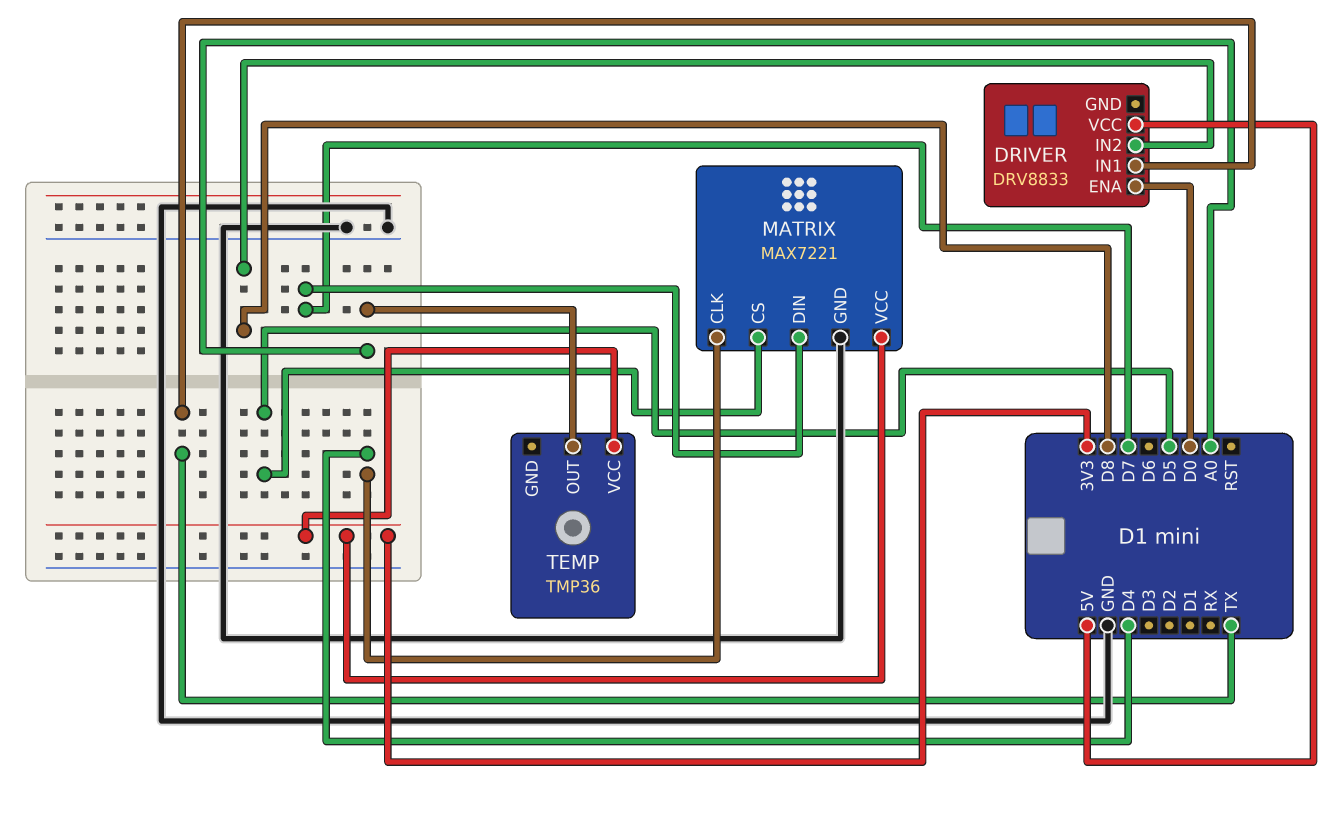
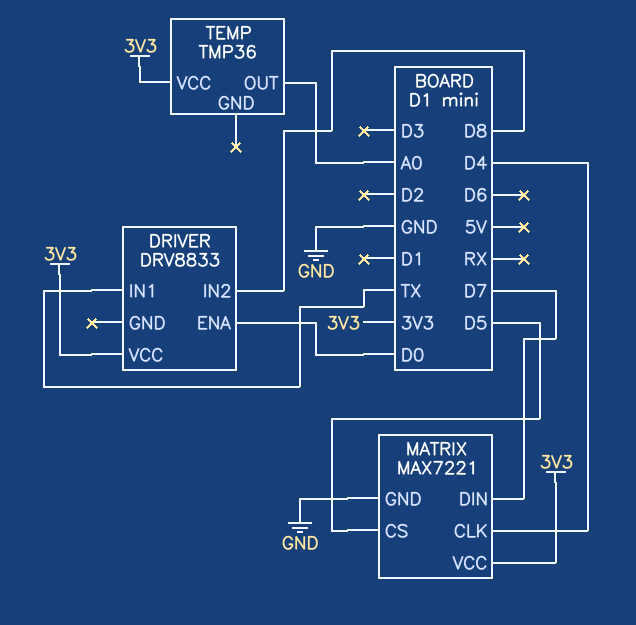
DRIVER pin VCC: 5V -> 3V3

